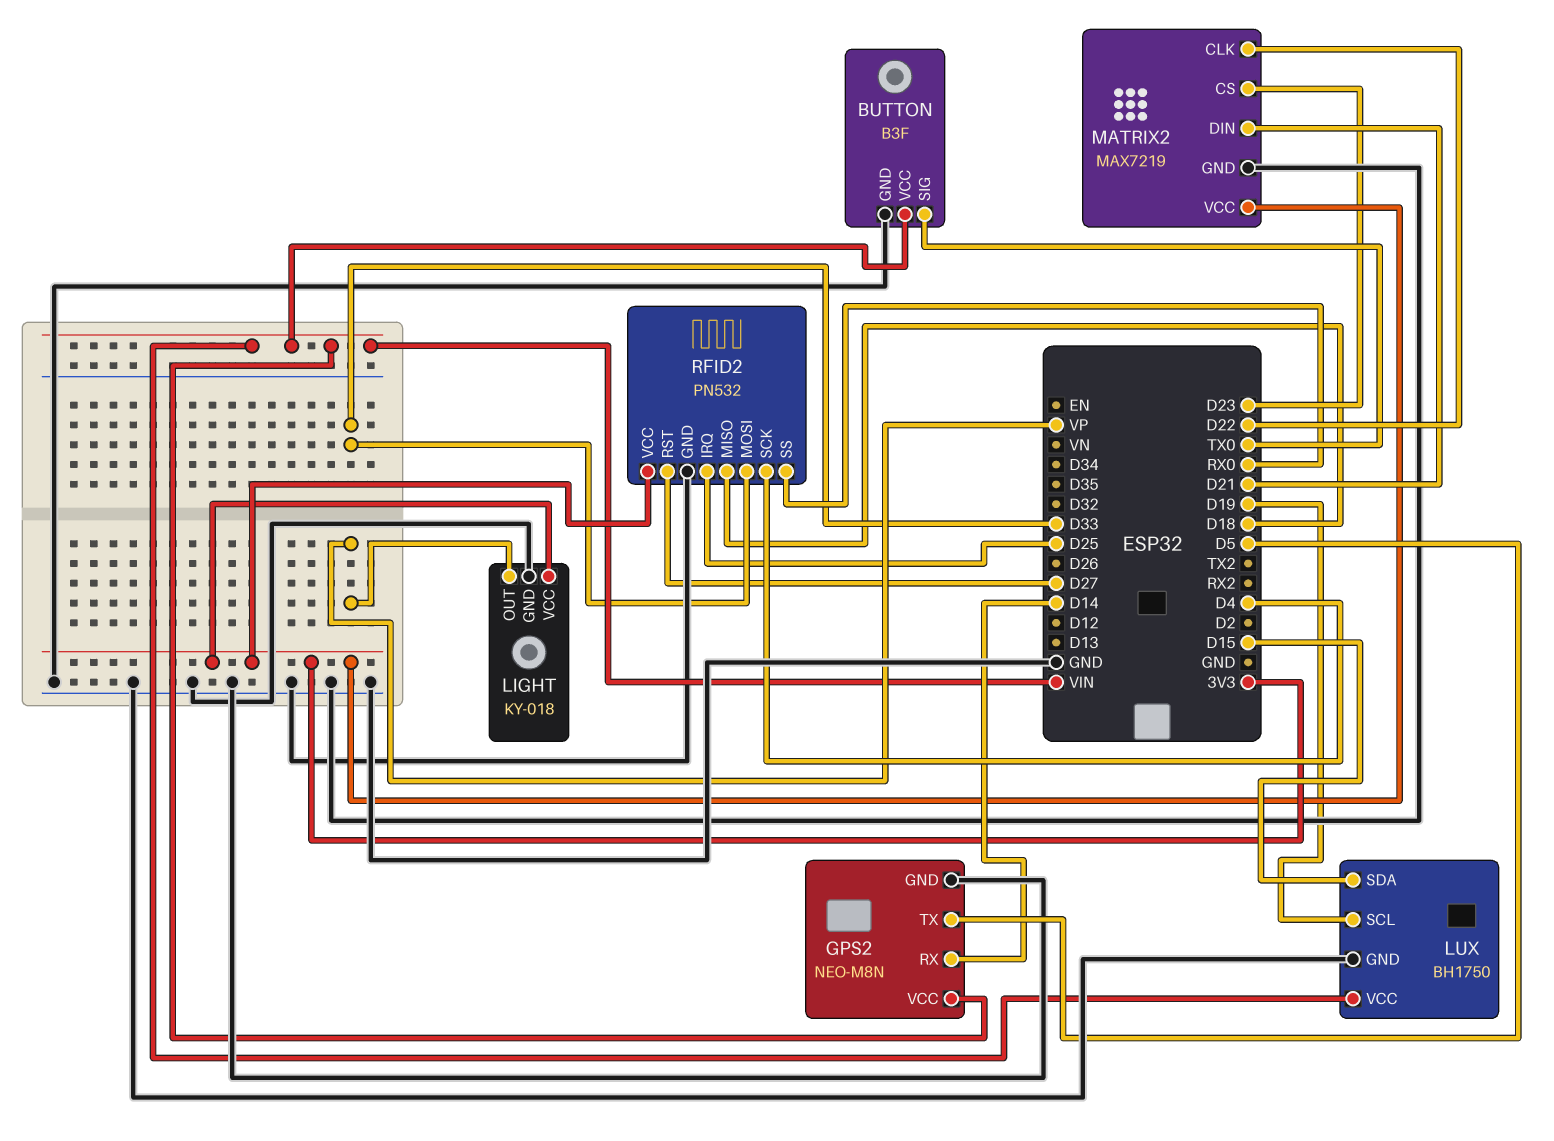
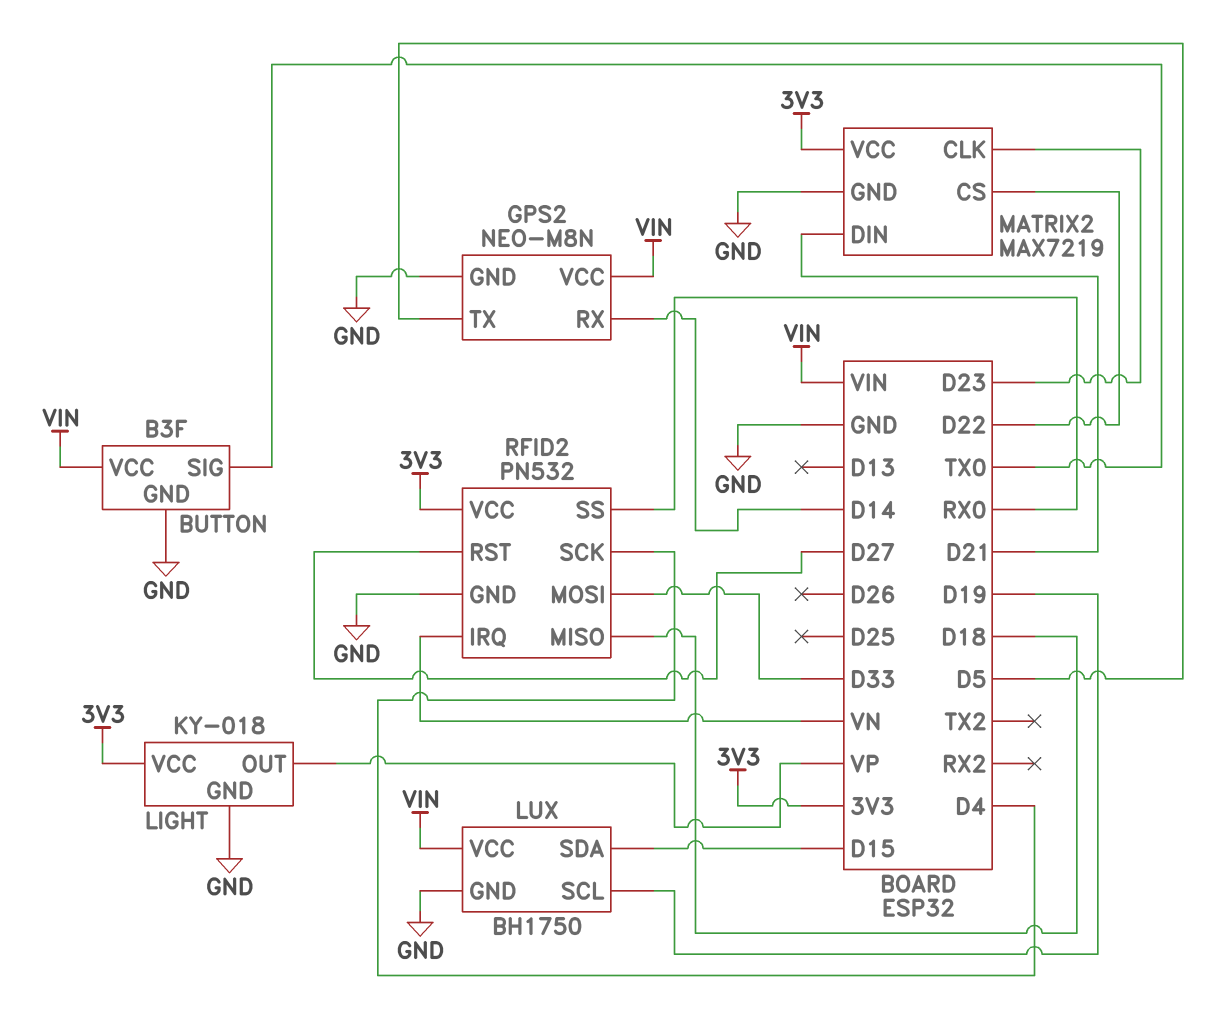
MATRIX2 pin CLK: D22 -> D23
MATRIX2 pin CS: D23 -> D22
RFID2 pin IRQ: D25 -> VN

